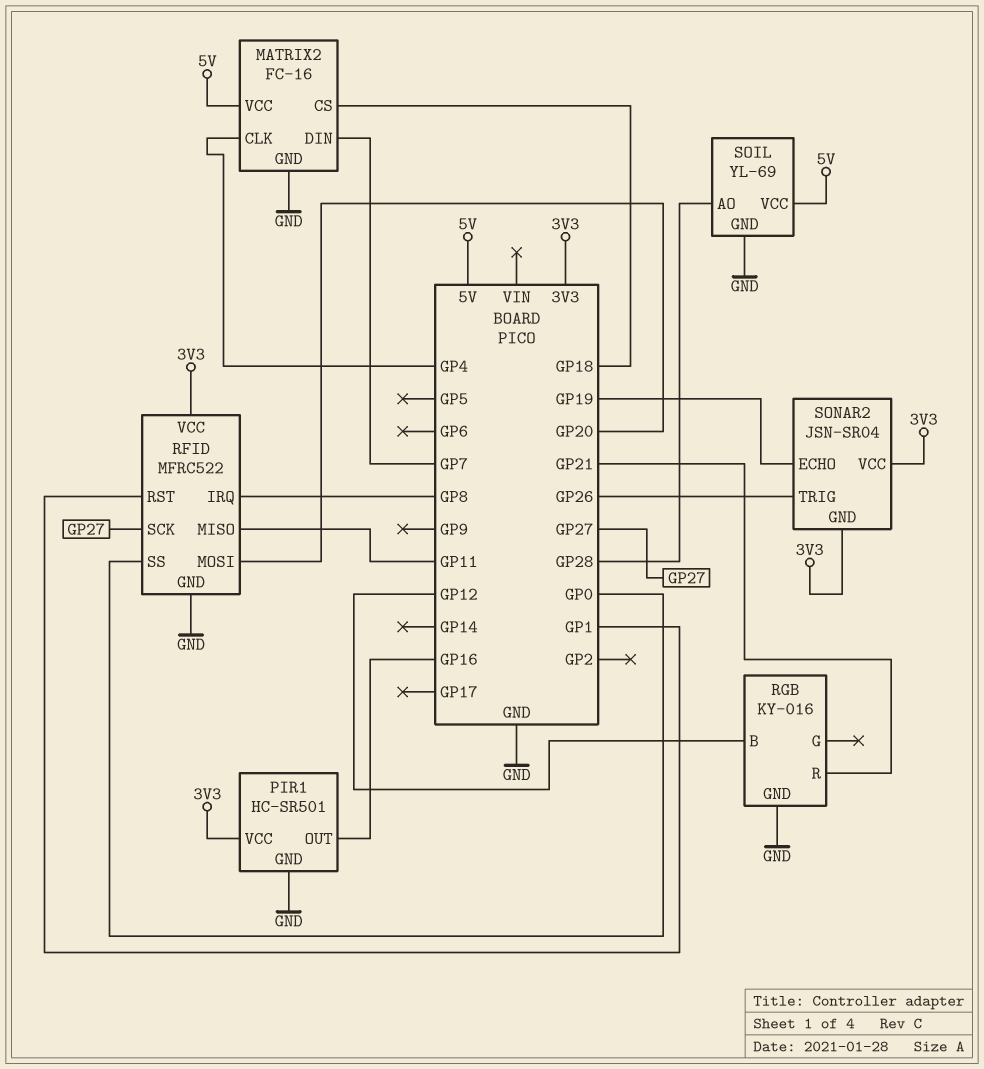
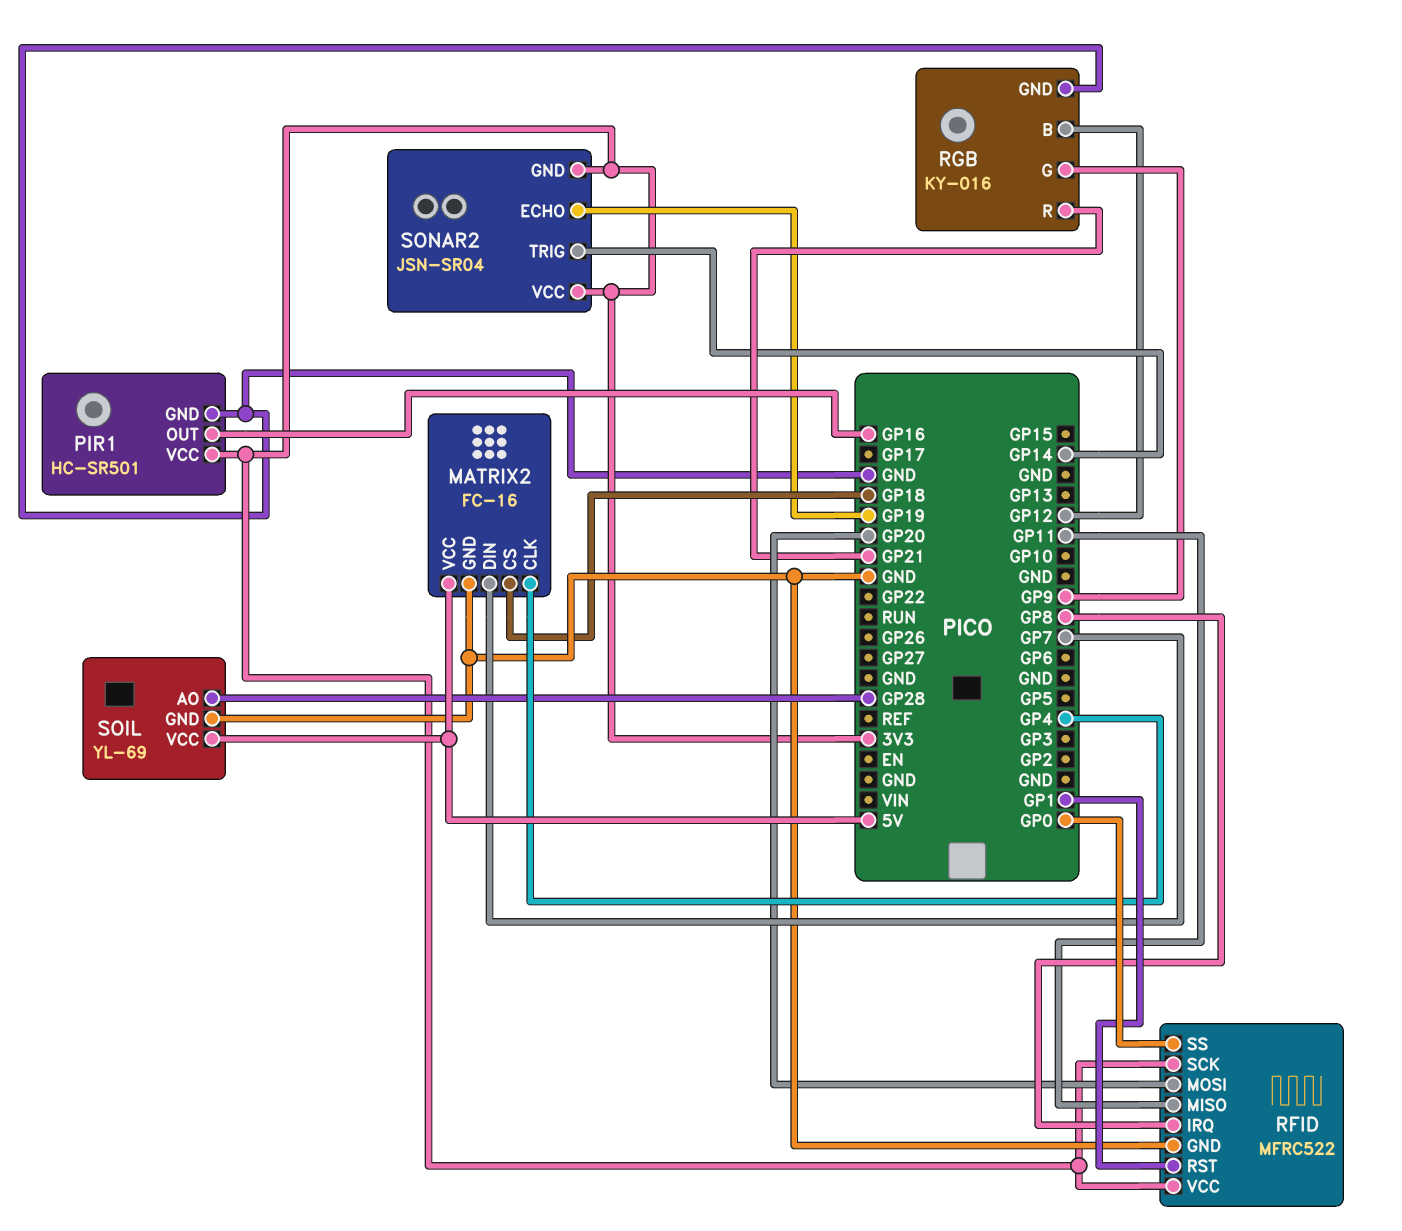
RFID pin SCK: GP27 -> 3V3
RGB pin G: none -> GP9
SONAR2 pin TRIG: GP26 -> GP14

